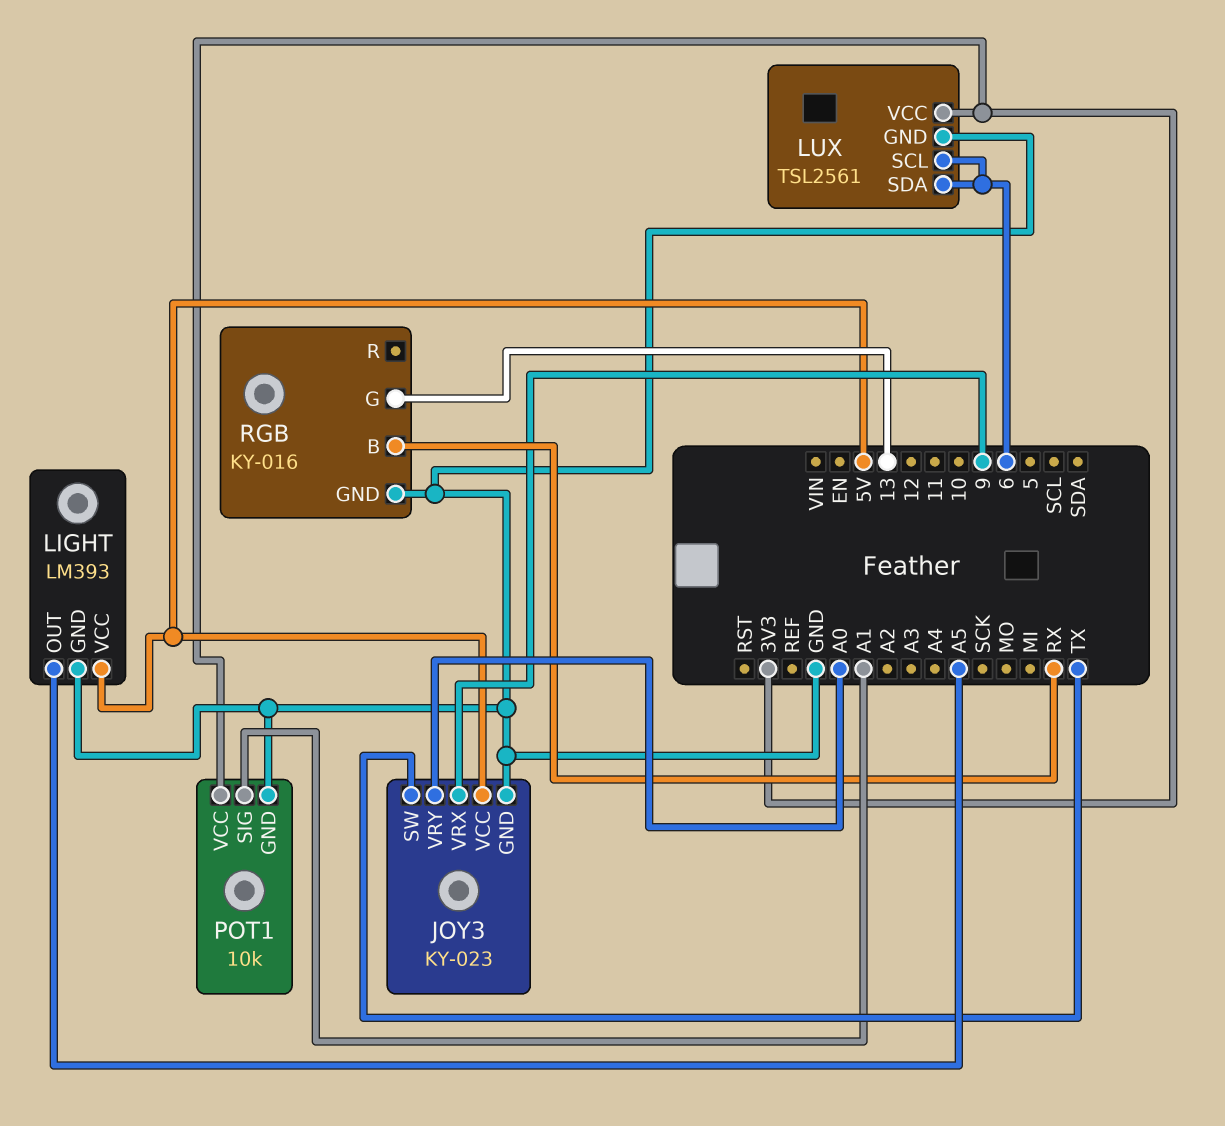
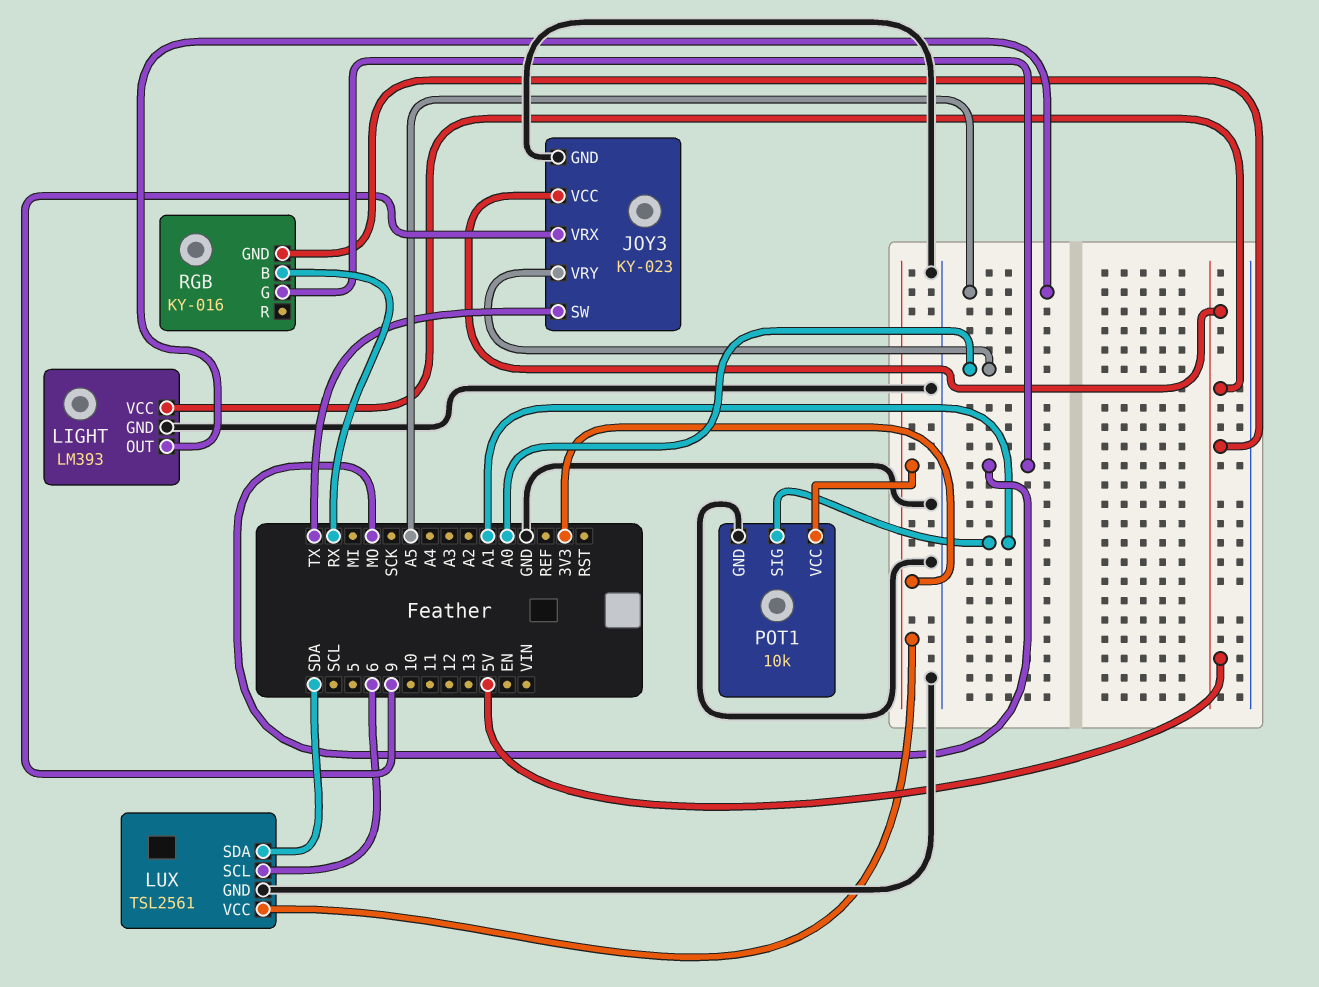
LUX pin SDA: 6 -> SDA
RGB pin G: 13 -> MO
RGB pin GND: GND -> 5V

